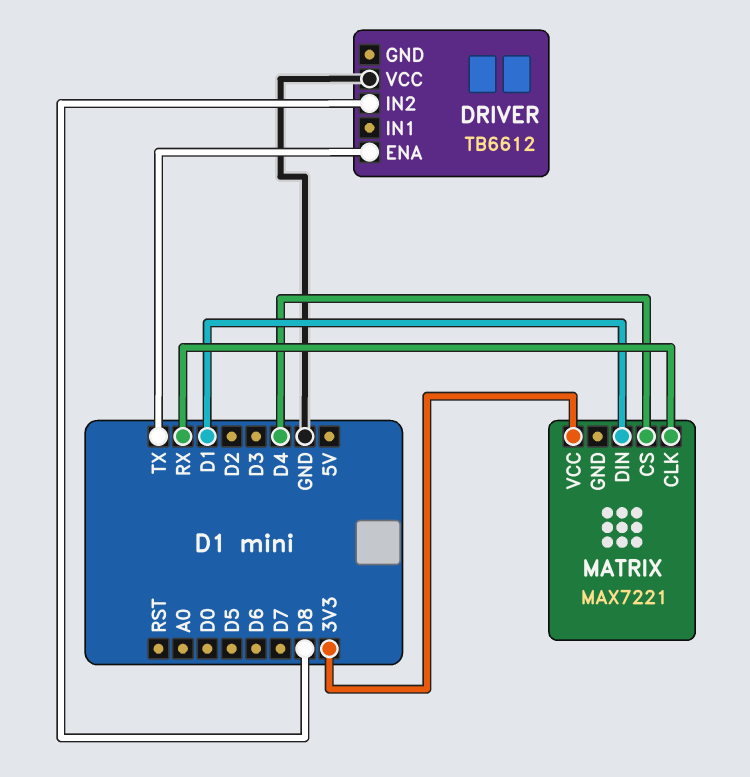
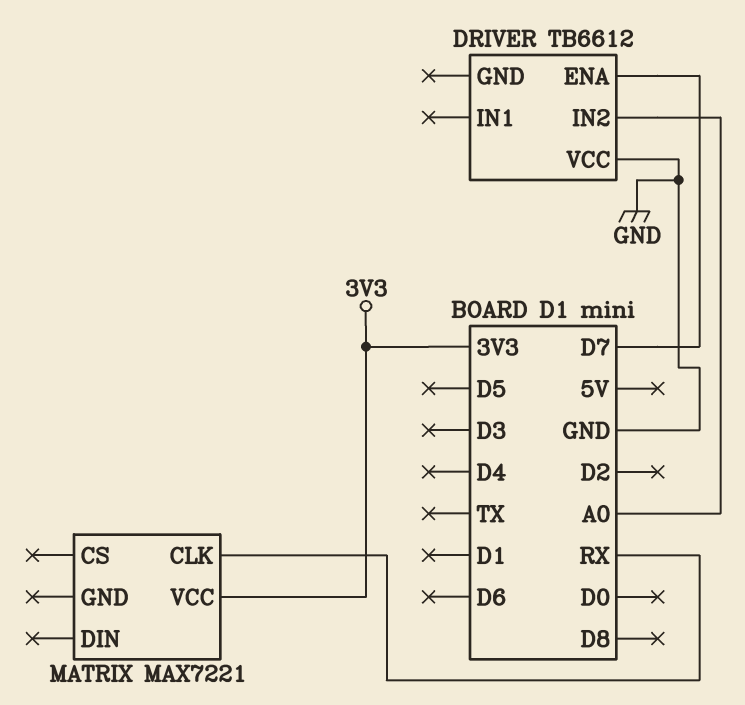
DRIVER pin ENA: TX -> D7
DRIVER pin IN2: D8 -> A0
MATRIX pin CS: D4 -> none
MATRIX pin DIN: D1 -> none

